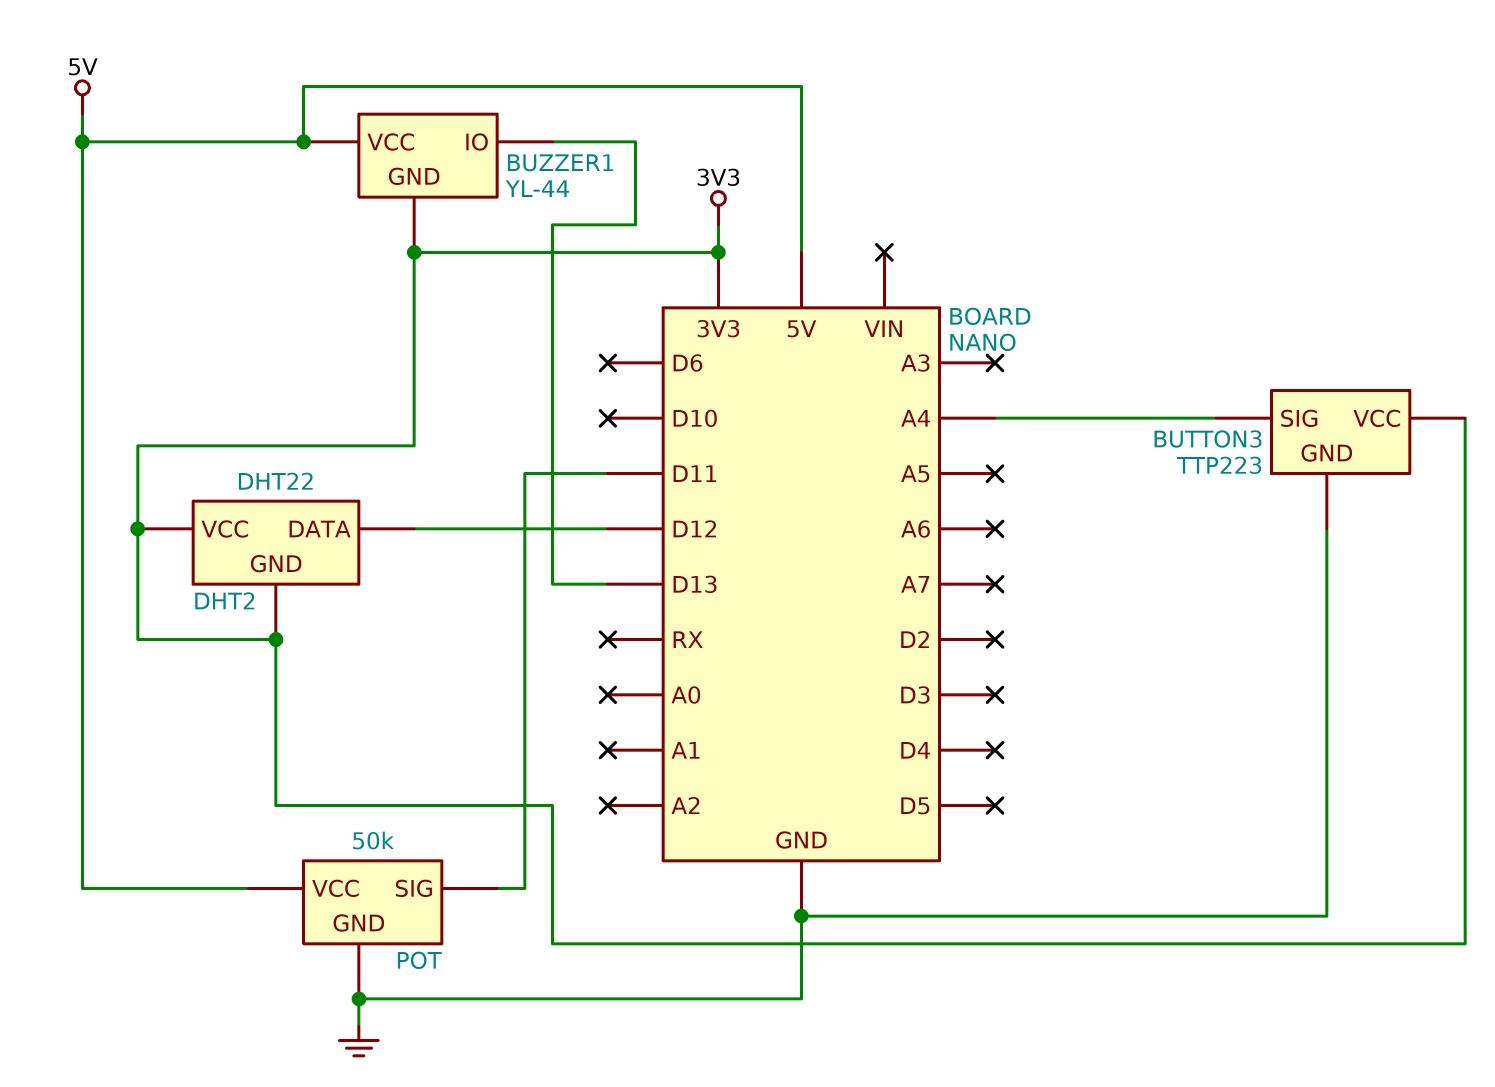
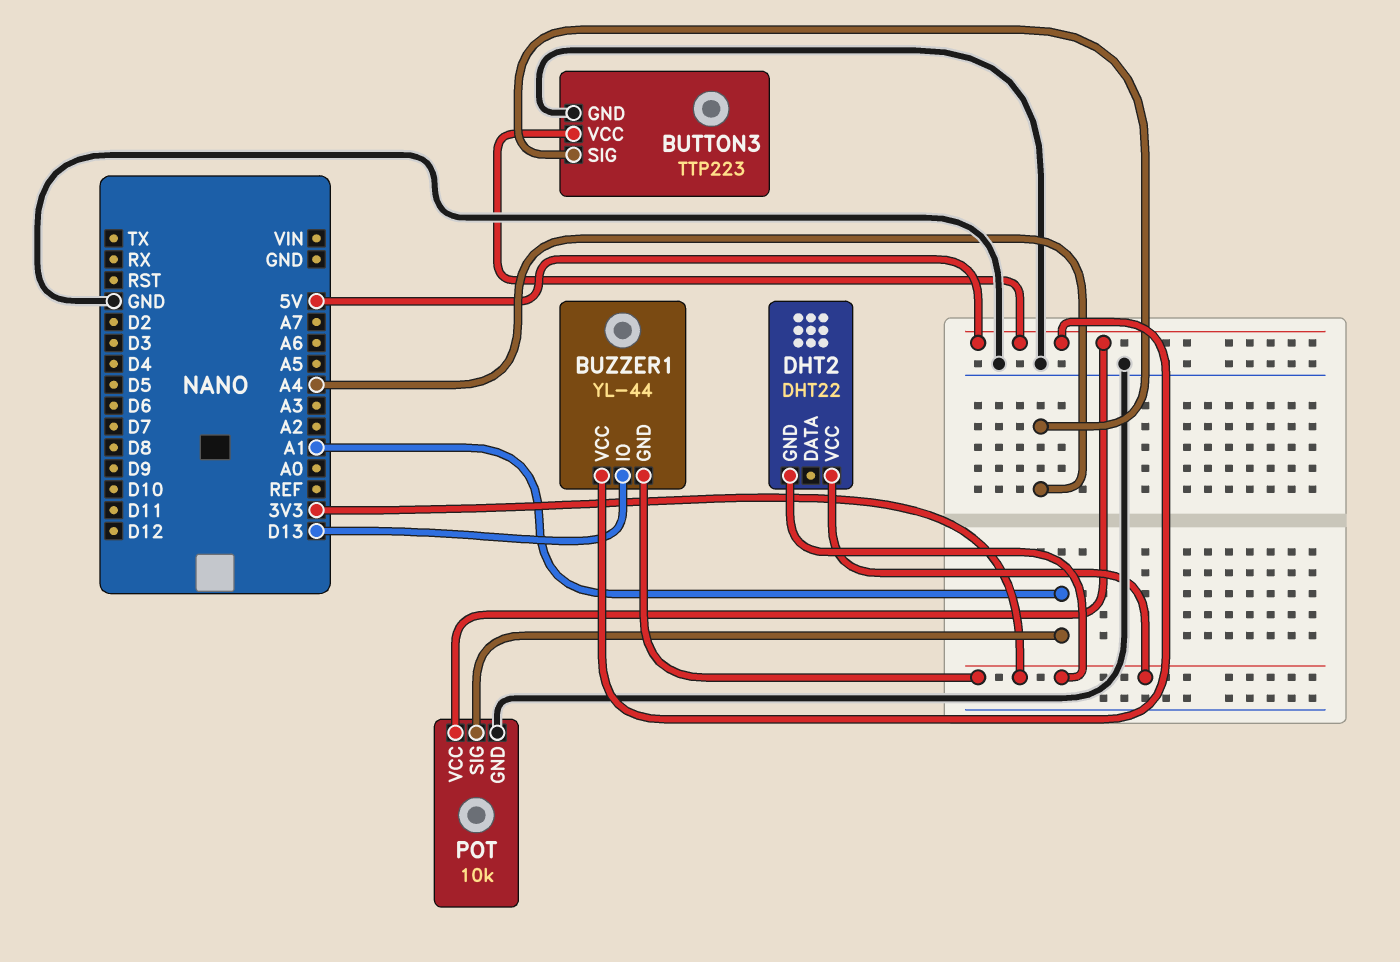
BUTTON3 pin VCC: 3V3 -> 5V
DHT2 pin DATA: D12 -> none
POT: 50k -> 10k
POT pin SIG: D11 -> A1

